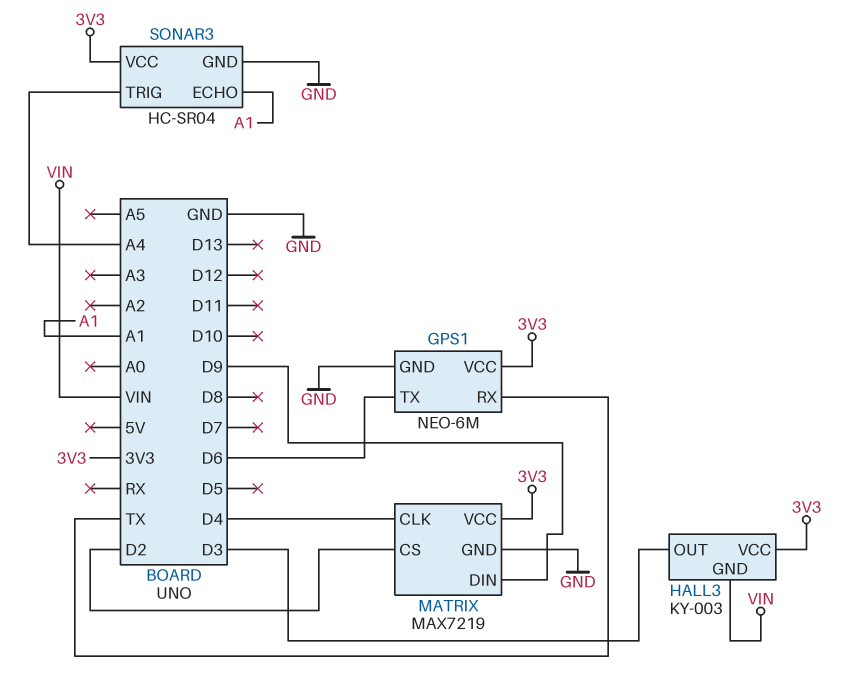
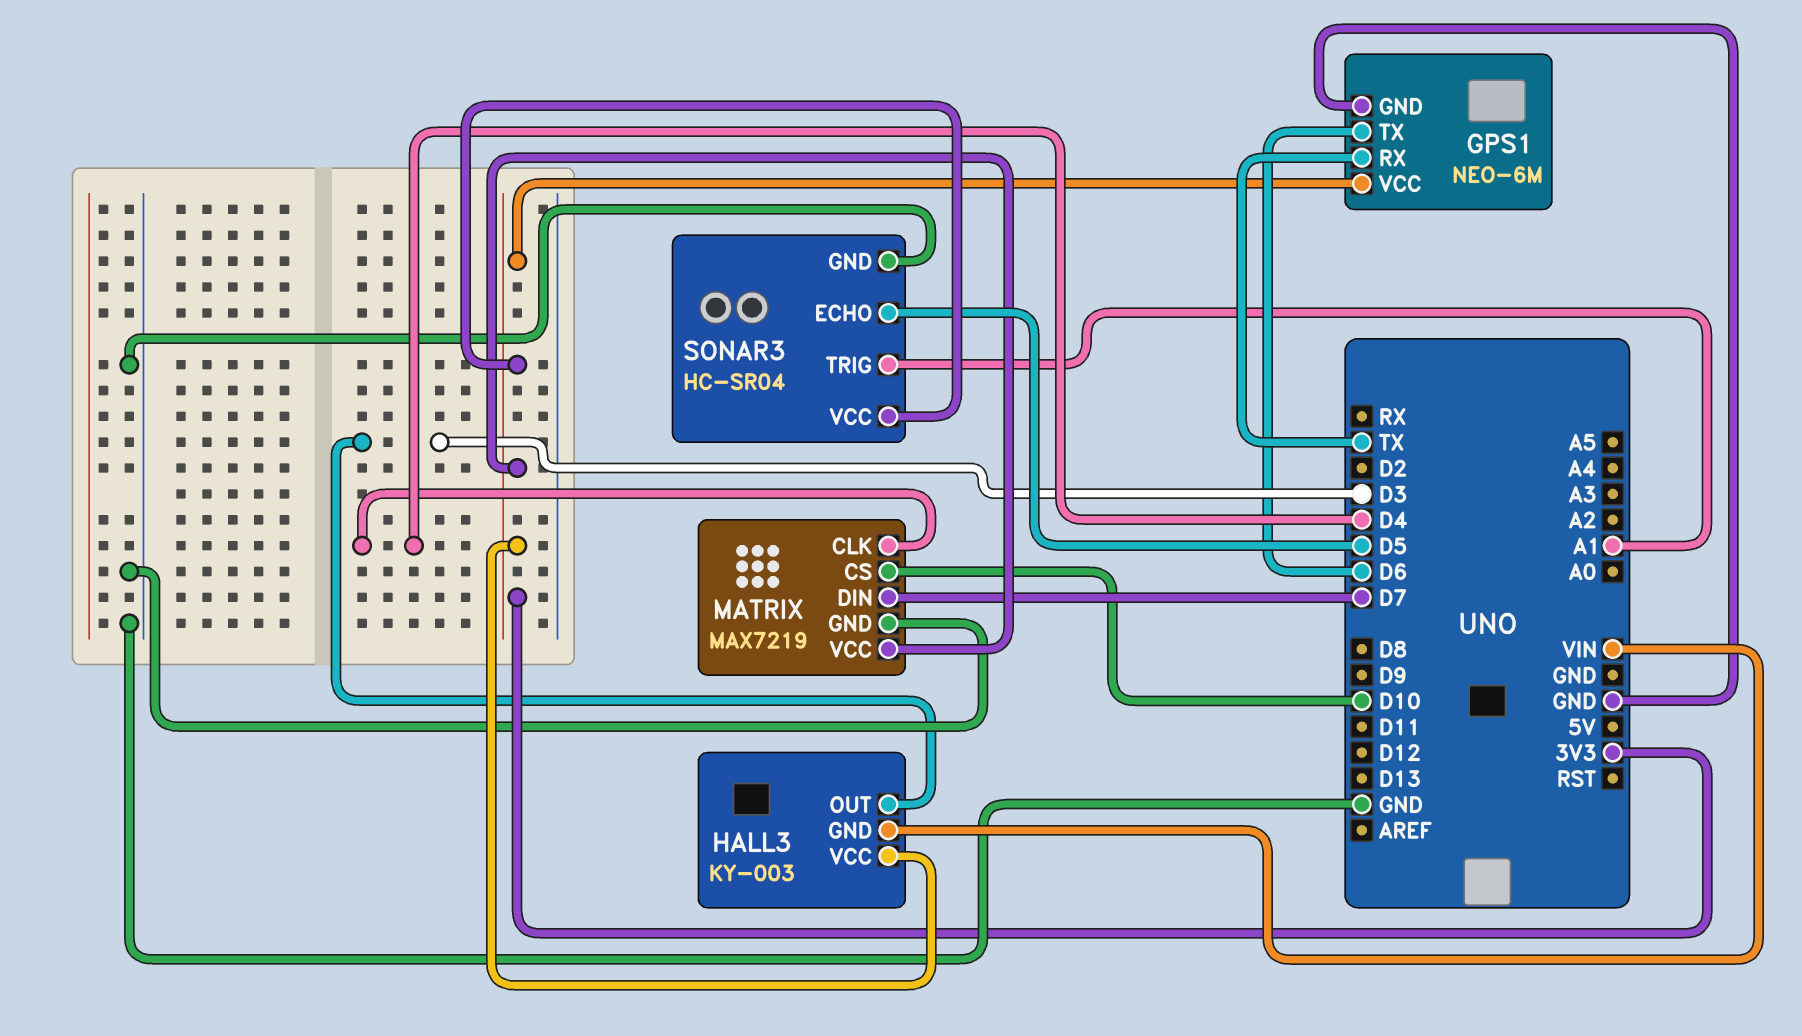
MATRIX pin CS: D2 -> D10
MATRIX pin DIN: D9 -> D7
SONAR3 pin ECHO: A1 -> D5
SONAR3 pin TRIG: A4 -> A1

